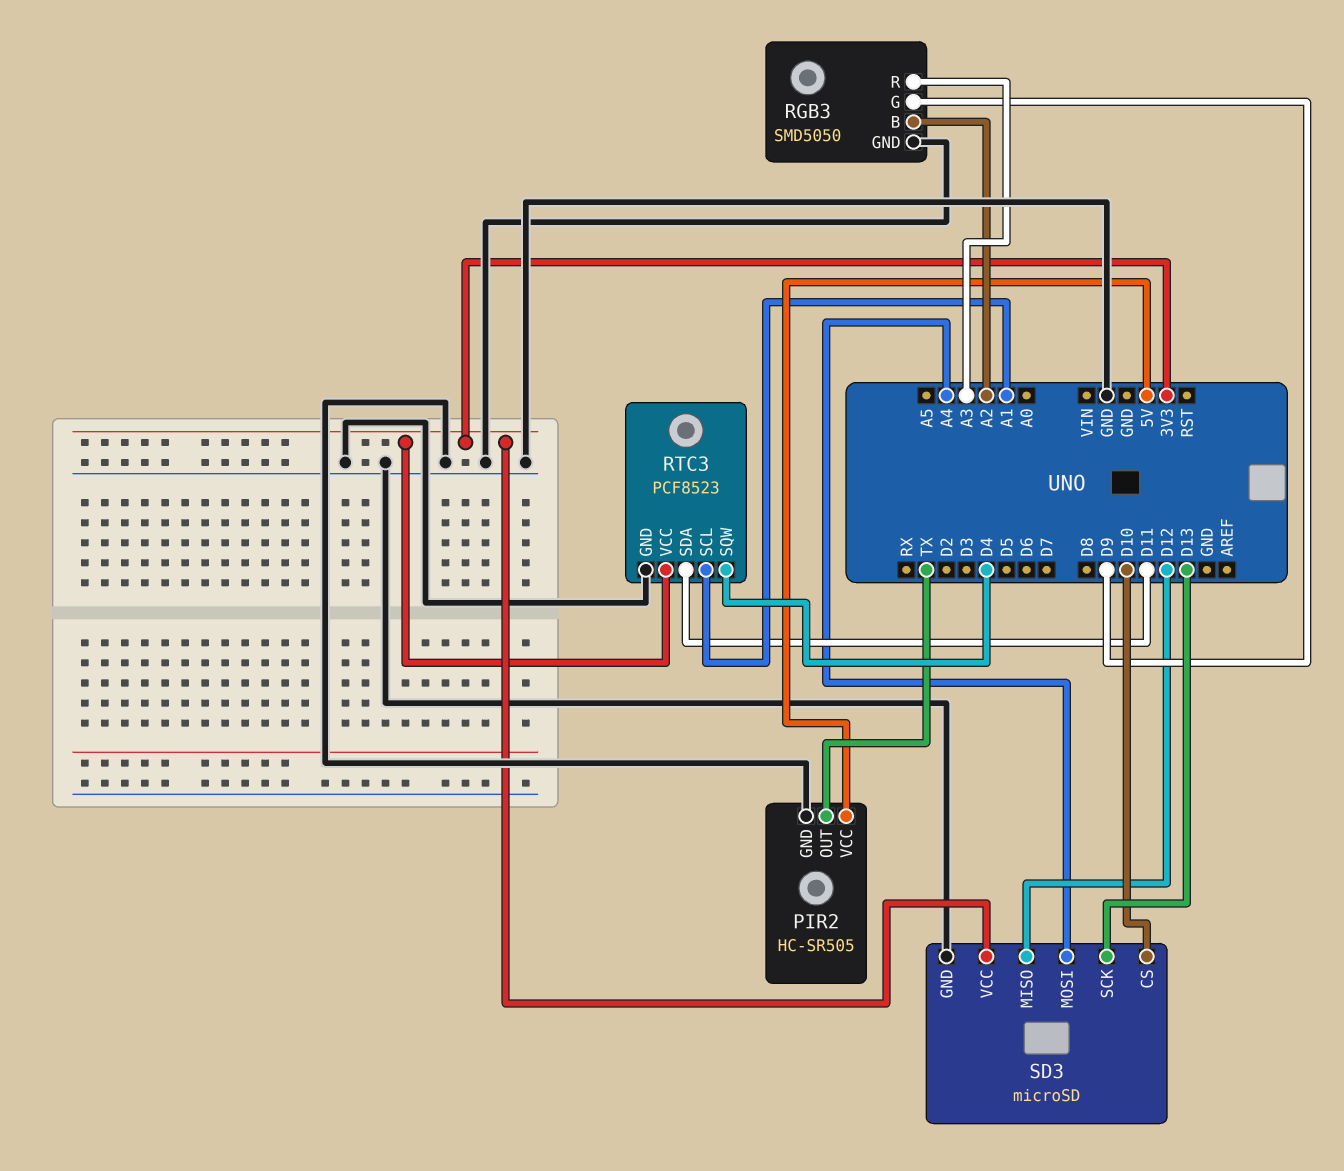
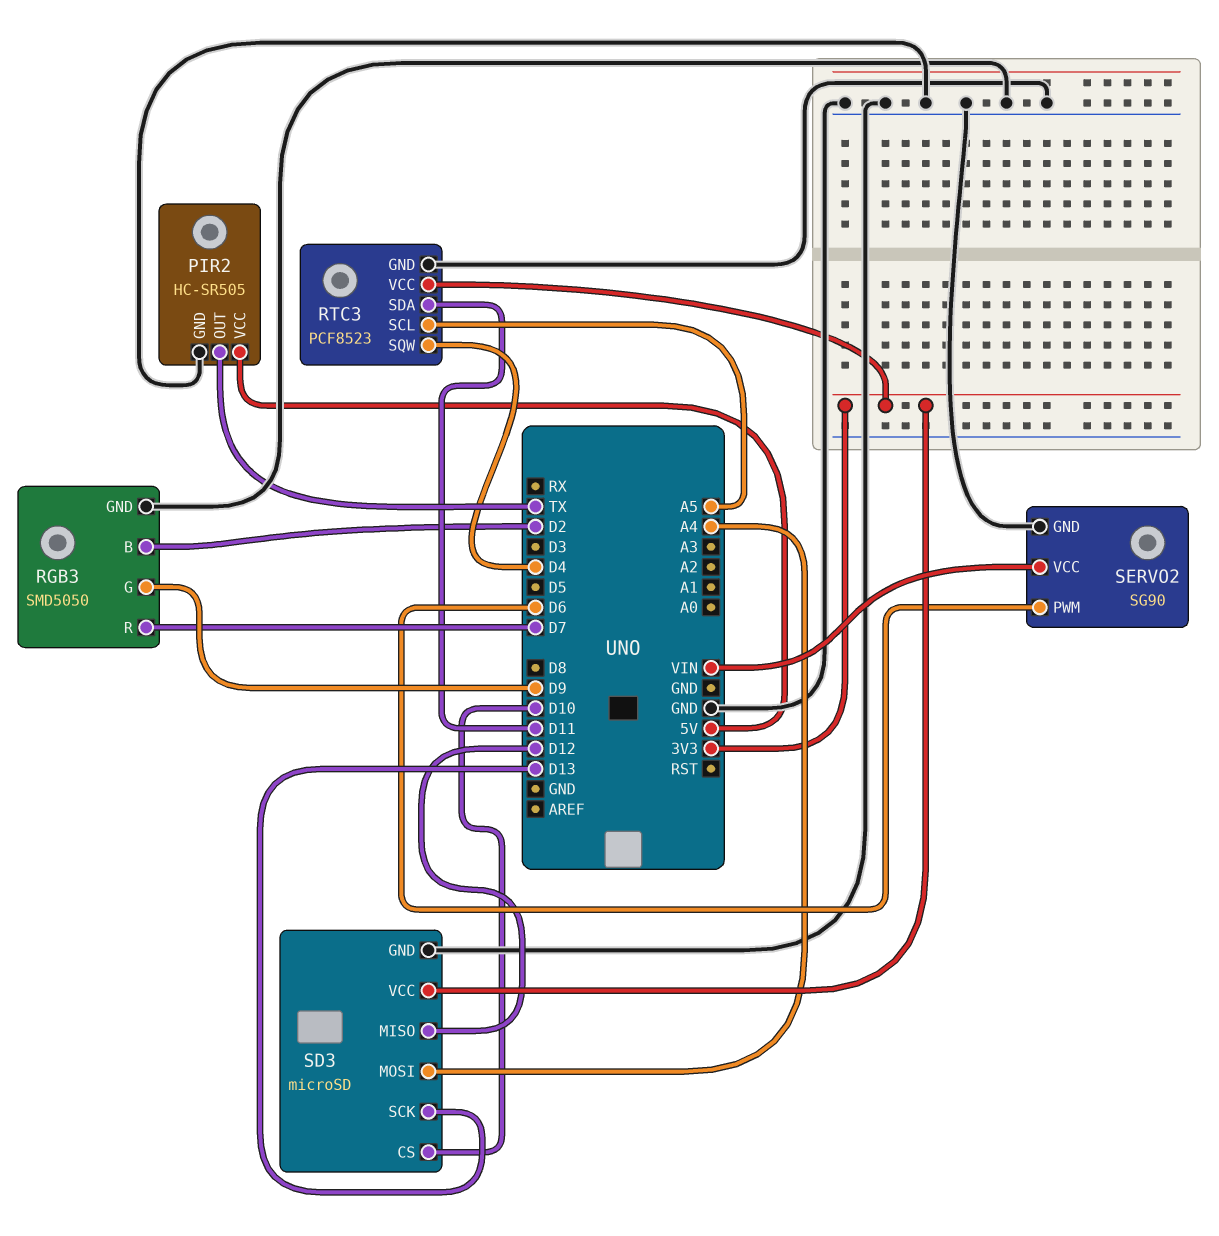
RGB3 pin B: A2 -> D2
RGB3 pin R: A3 -> D7
RTC3 pin SCL: A1 -> A5
SERVO2: none -> SG90
SERVO2 pin GND: none -> GND
SERVO2 pin PWM: none -> D6
SERVO2 pin VCC: none -> VIN

